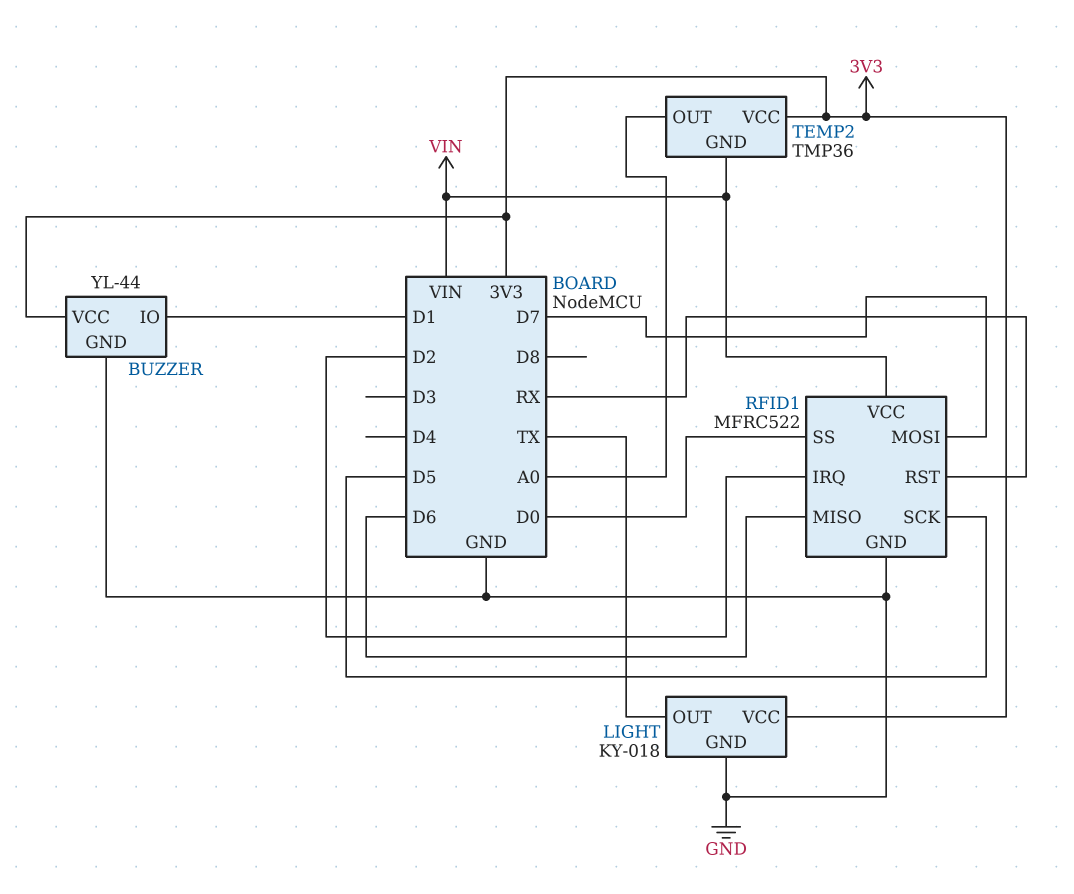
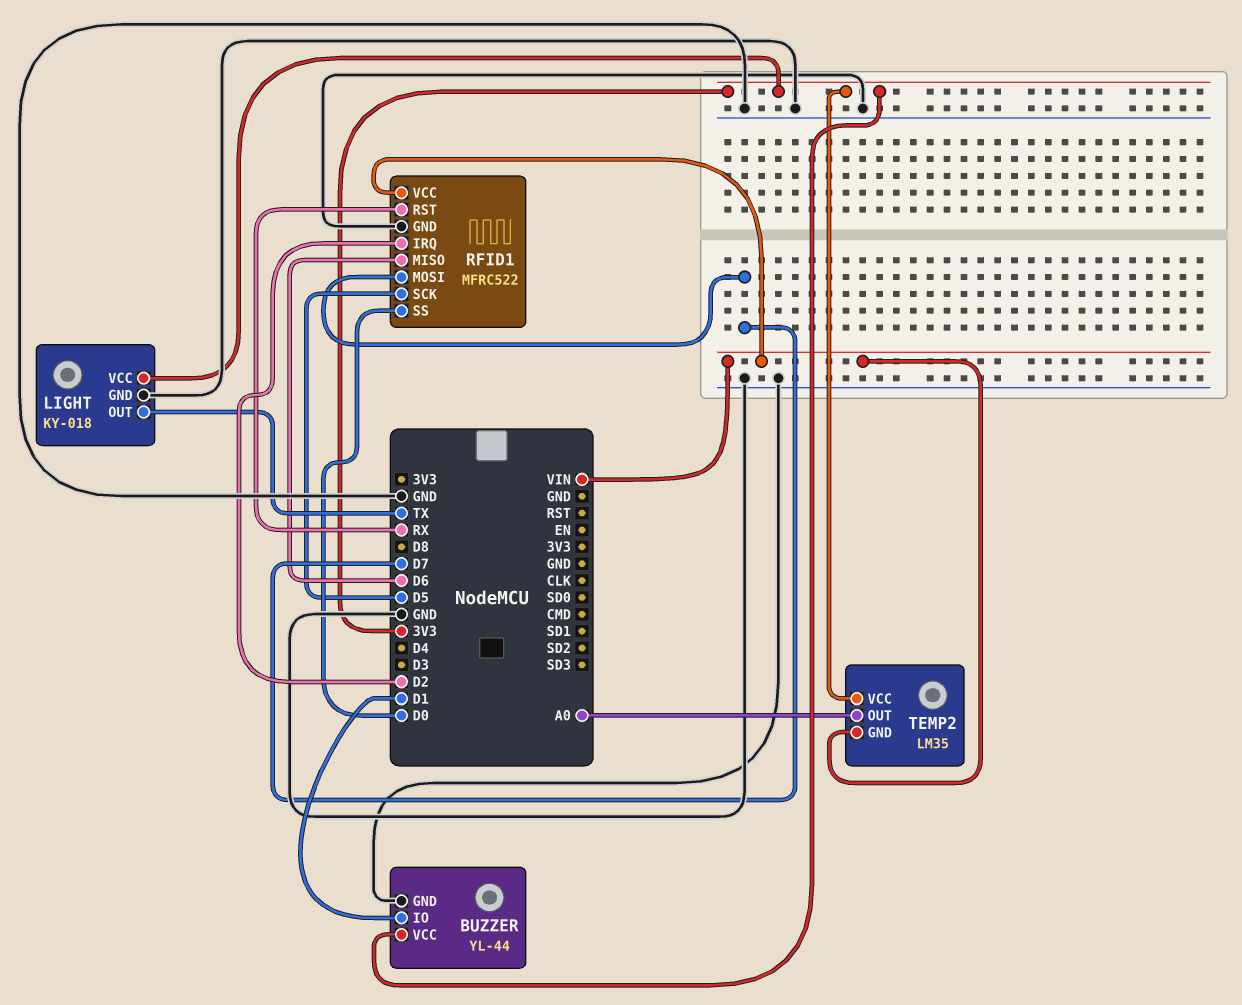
TEMP2: TMP36 -> LM35

